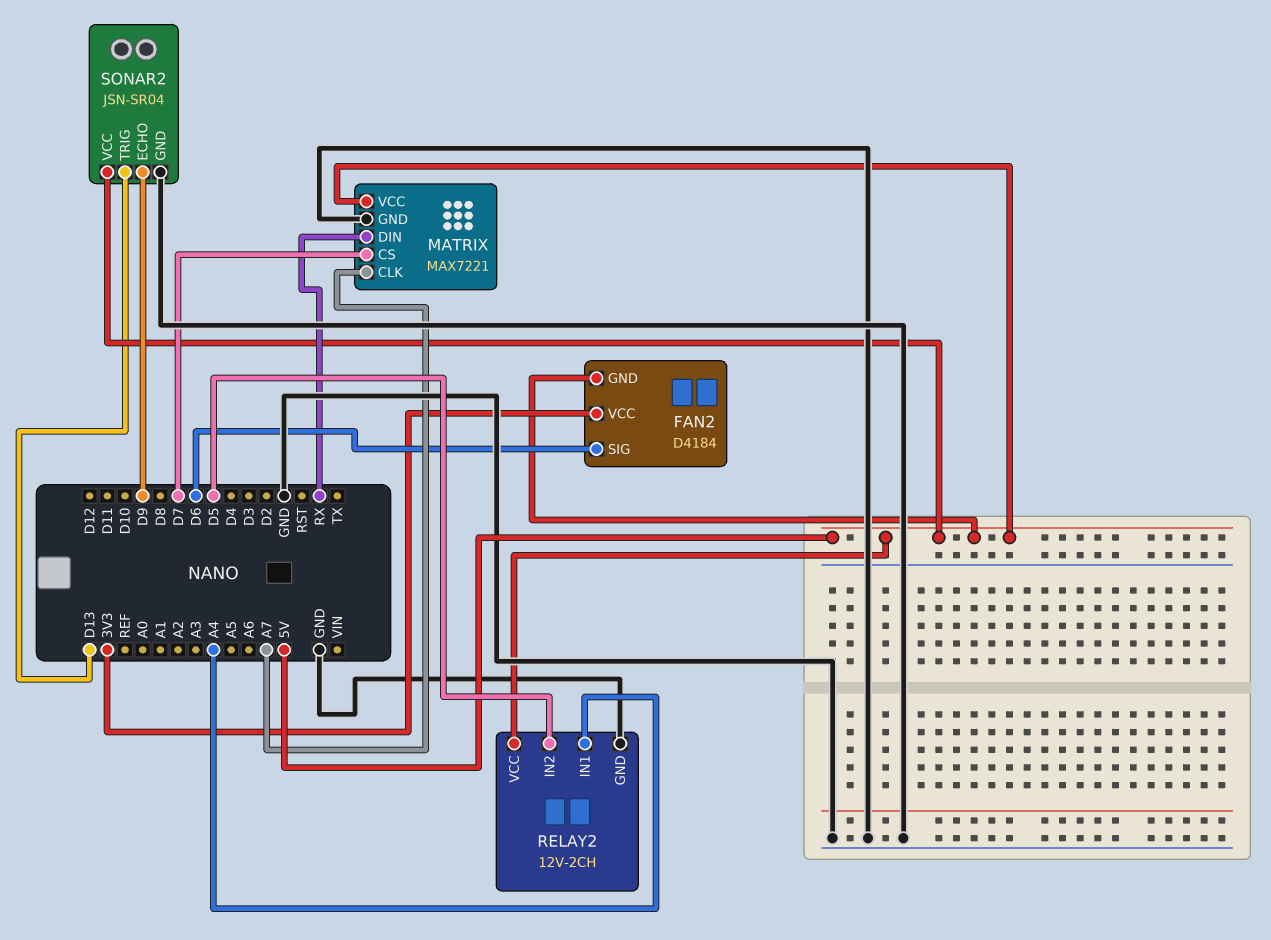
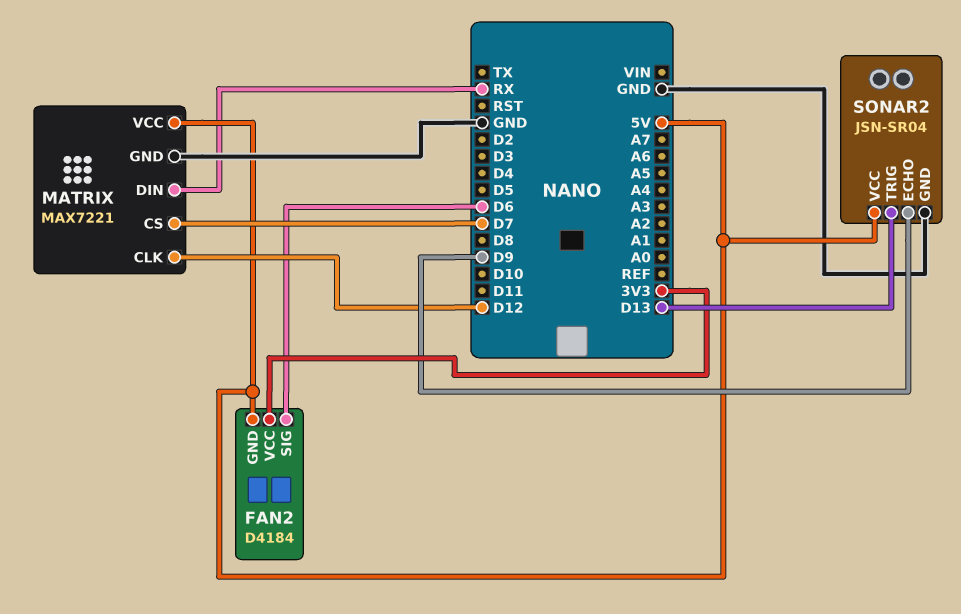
MATRIX pin CLK: A7 -> D12
RELAY2: 12V-2CH -> none
RELAY2 pin GND: GND -> none
RELAY2 pin IN1: A4 -> none
RELAY2 pin IN2: D5 -> none
RELAY2 pin VCC: 5V -> none

